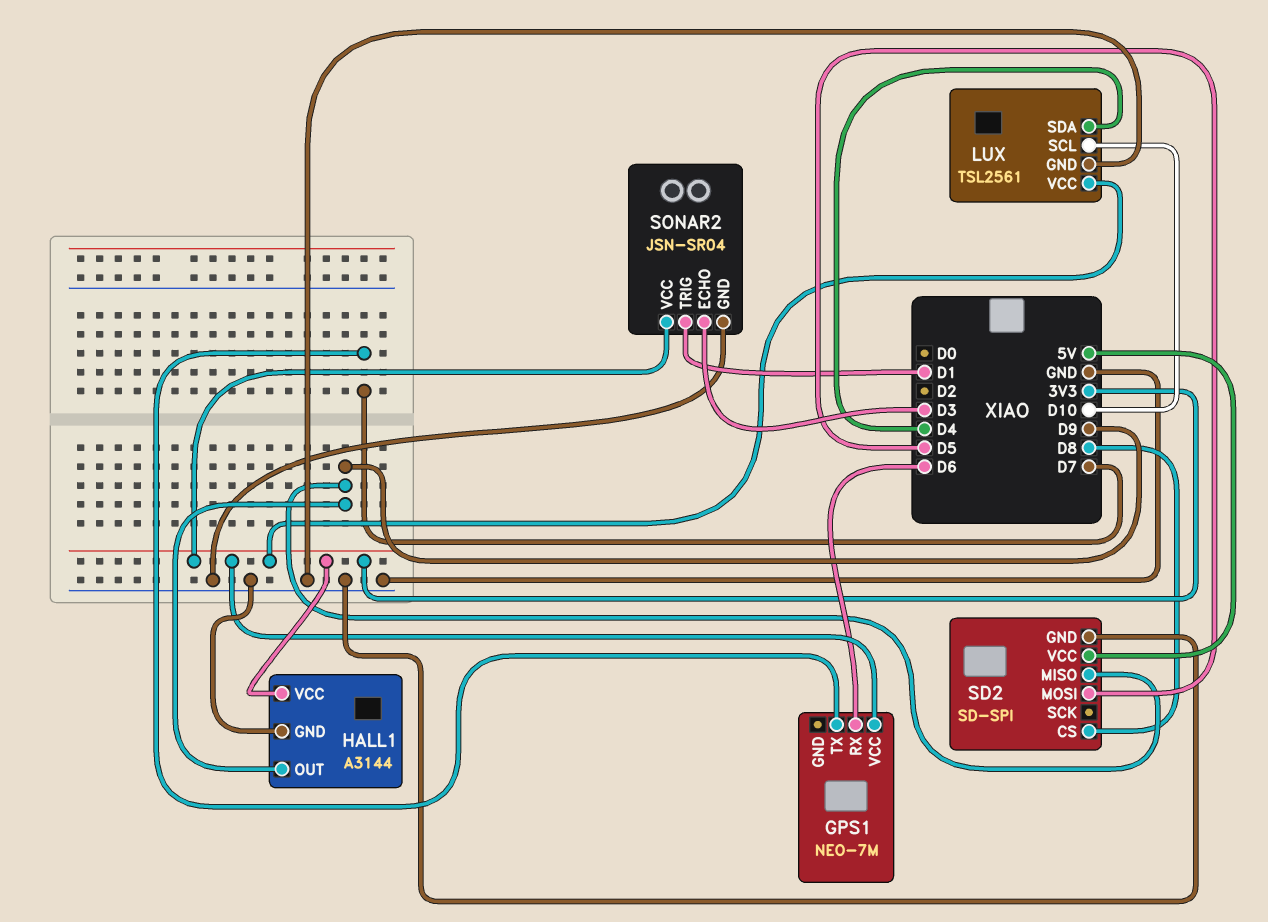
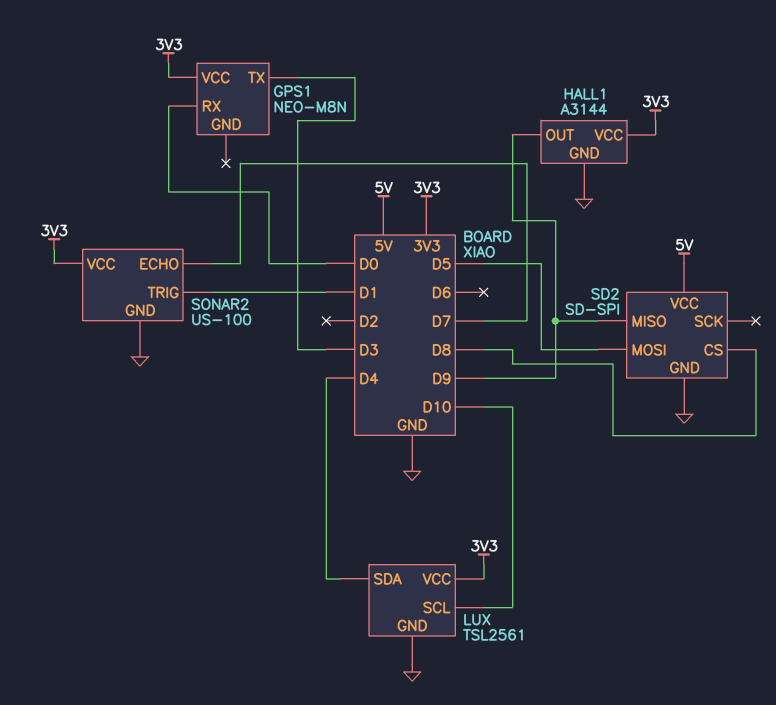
GPS1: NEO-7M -> NEO-M8N
GPS1 pin RX: D6 -> D0
GPS1 pin TX: D7 -> D3
SONAR2: JSN-SR04 -> US-100
SONAR2 pin ECHO: D3 -> D7

